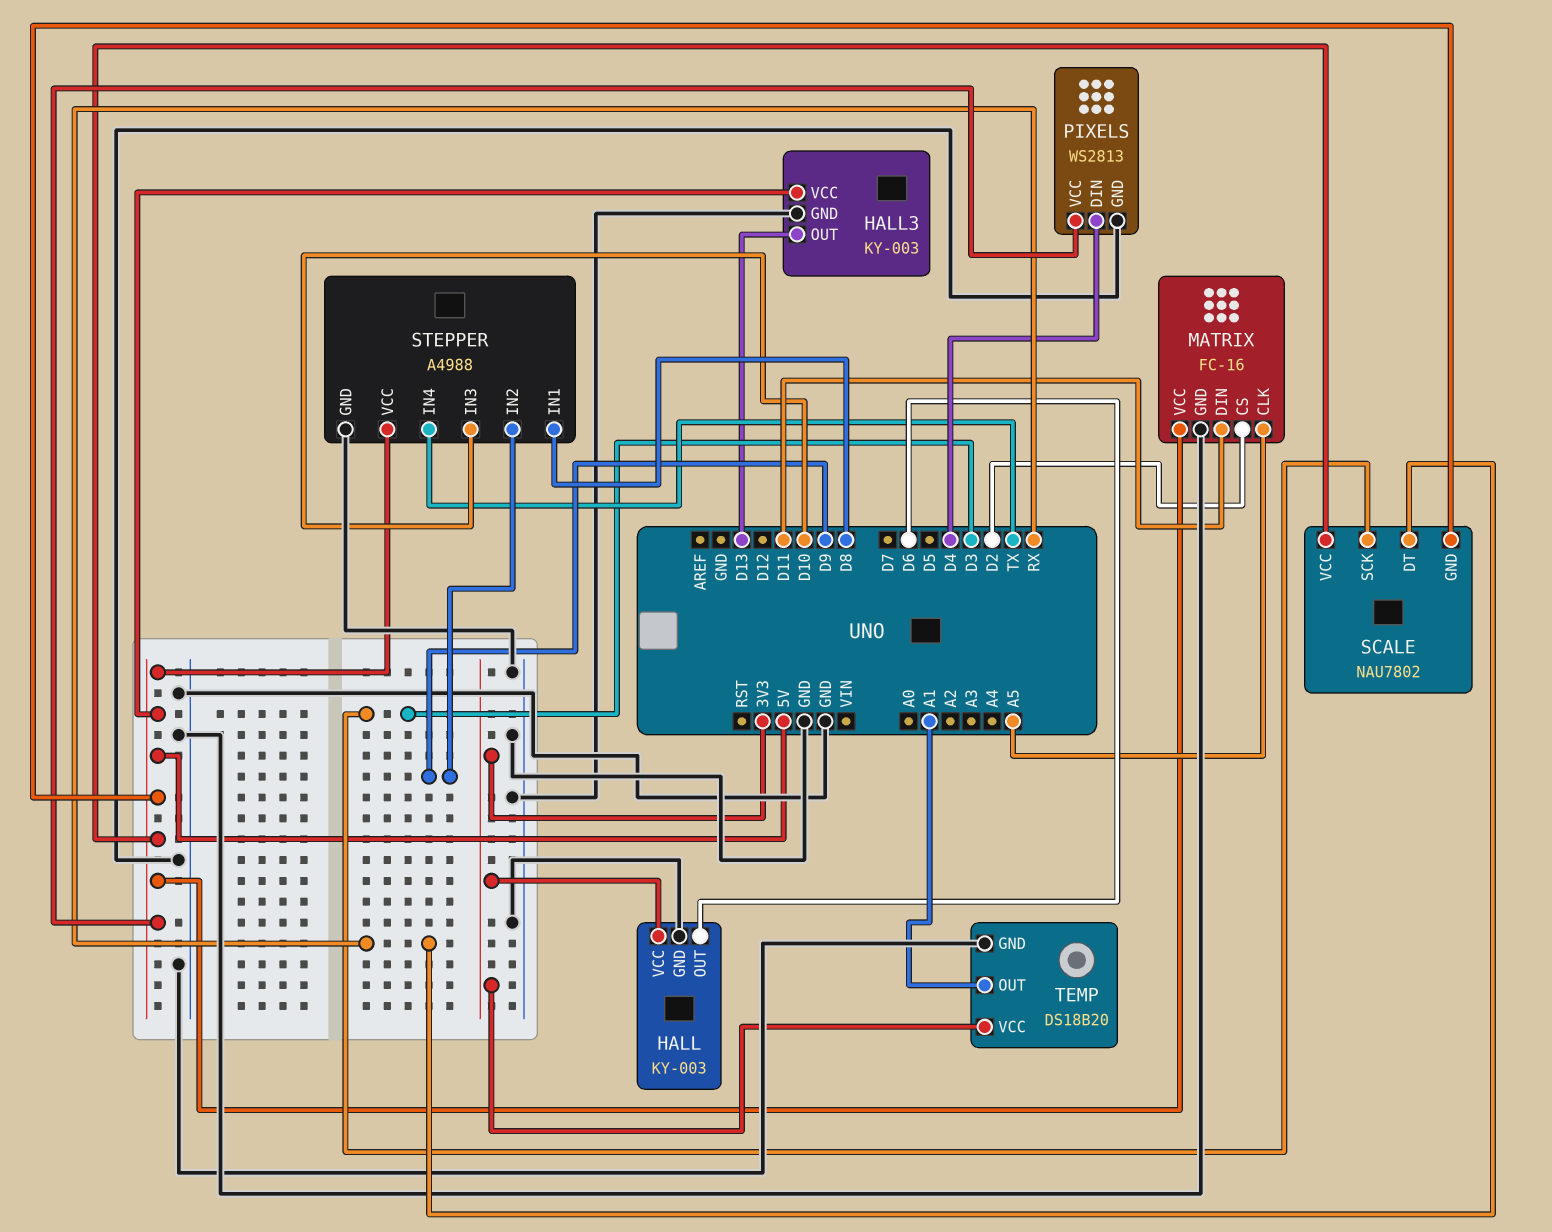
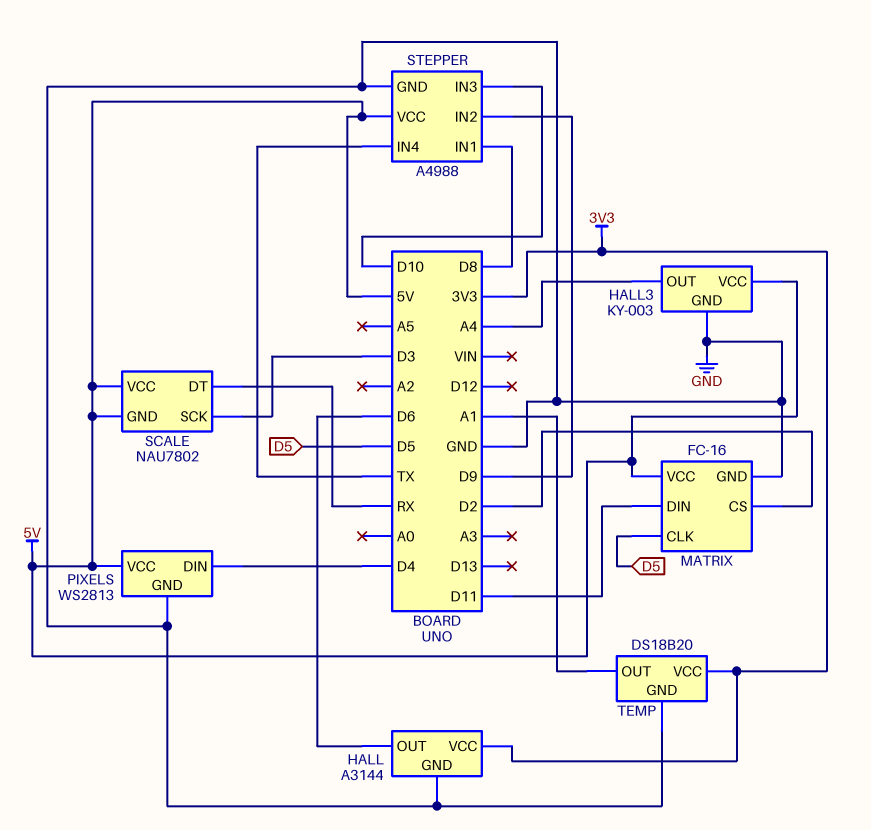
HALL: KY-003 -> A3144
HALL3 pin OUT: D13 -> A4
MATRIX pin CLK: A5 -> D5

